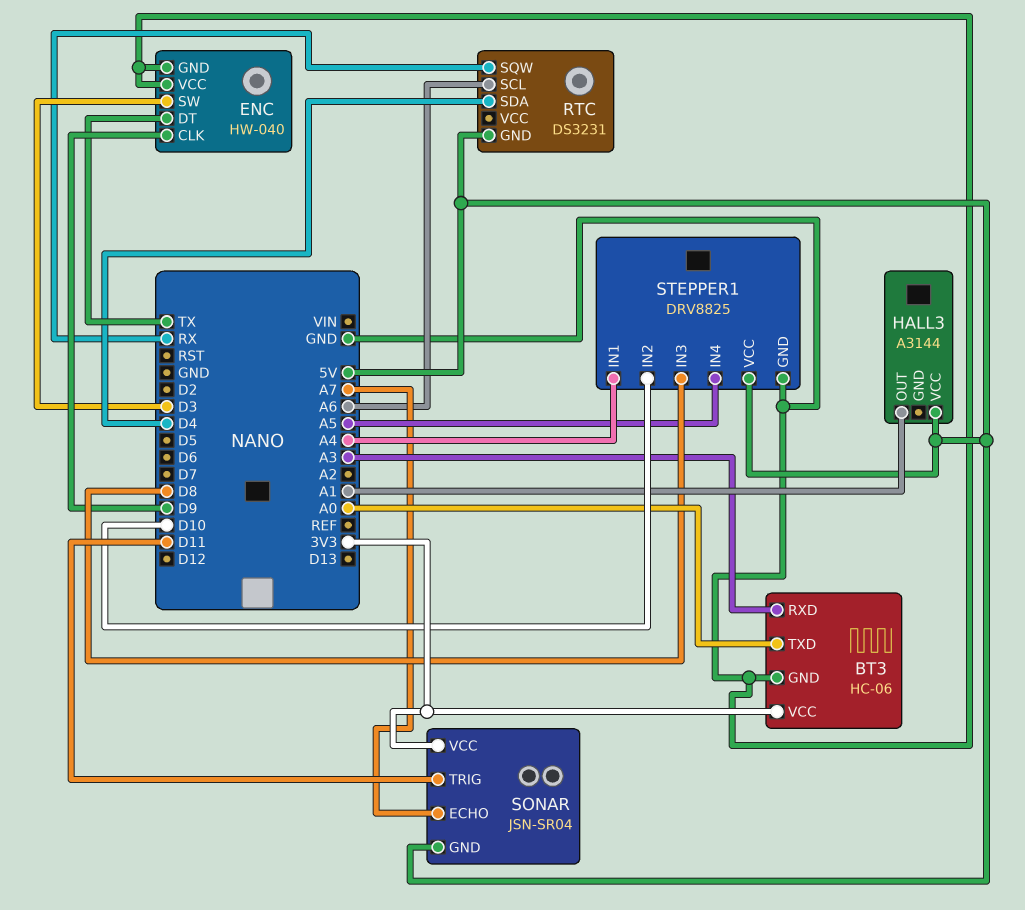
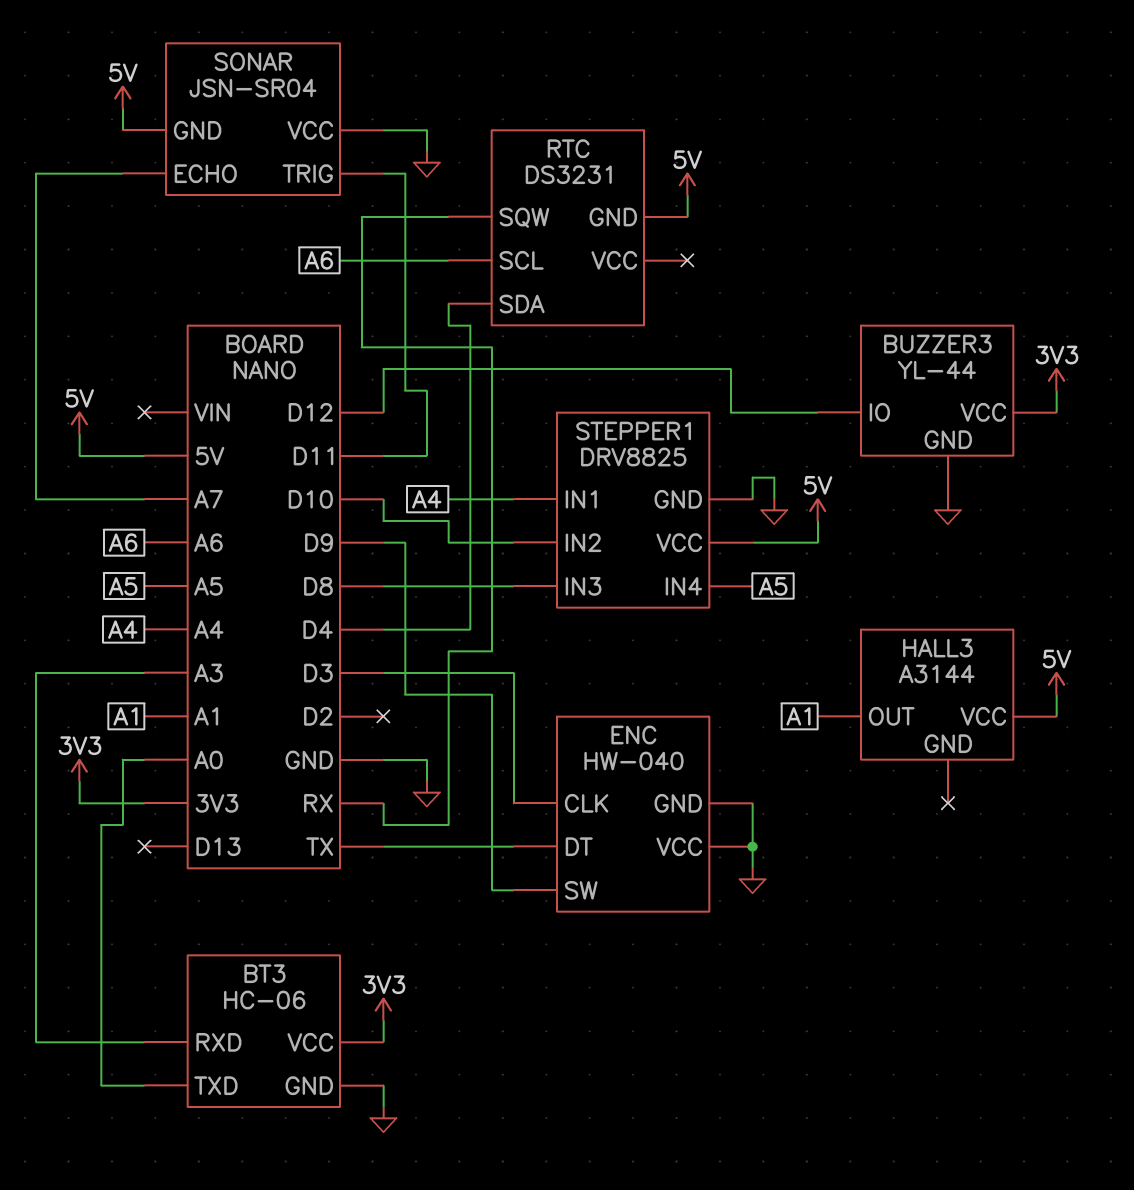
BUZZER3: none -> YL-44
BUZZER3 pin GND: none -> GND
BUZZER3 pin IO: none -> D12
BUZZER3 pin VCC: none -> 3V3
ENC pin CLK: D9 -> D3
ENC pin SW: D3 -> D9
SONAR pin VCC: 3V3 -> GND

